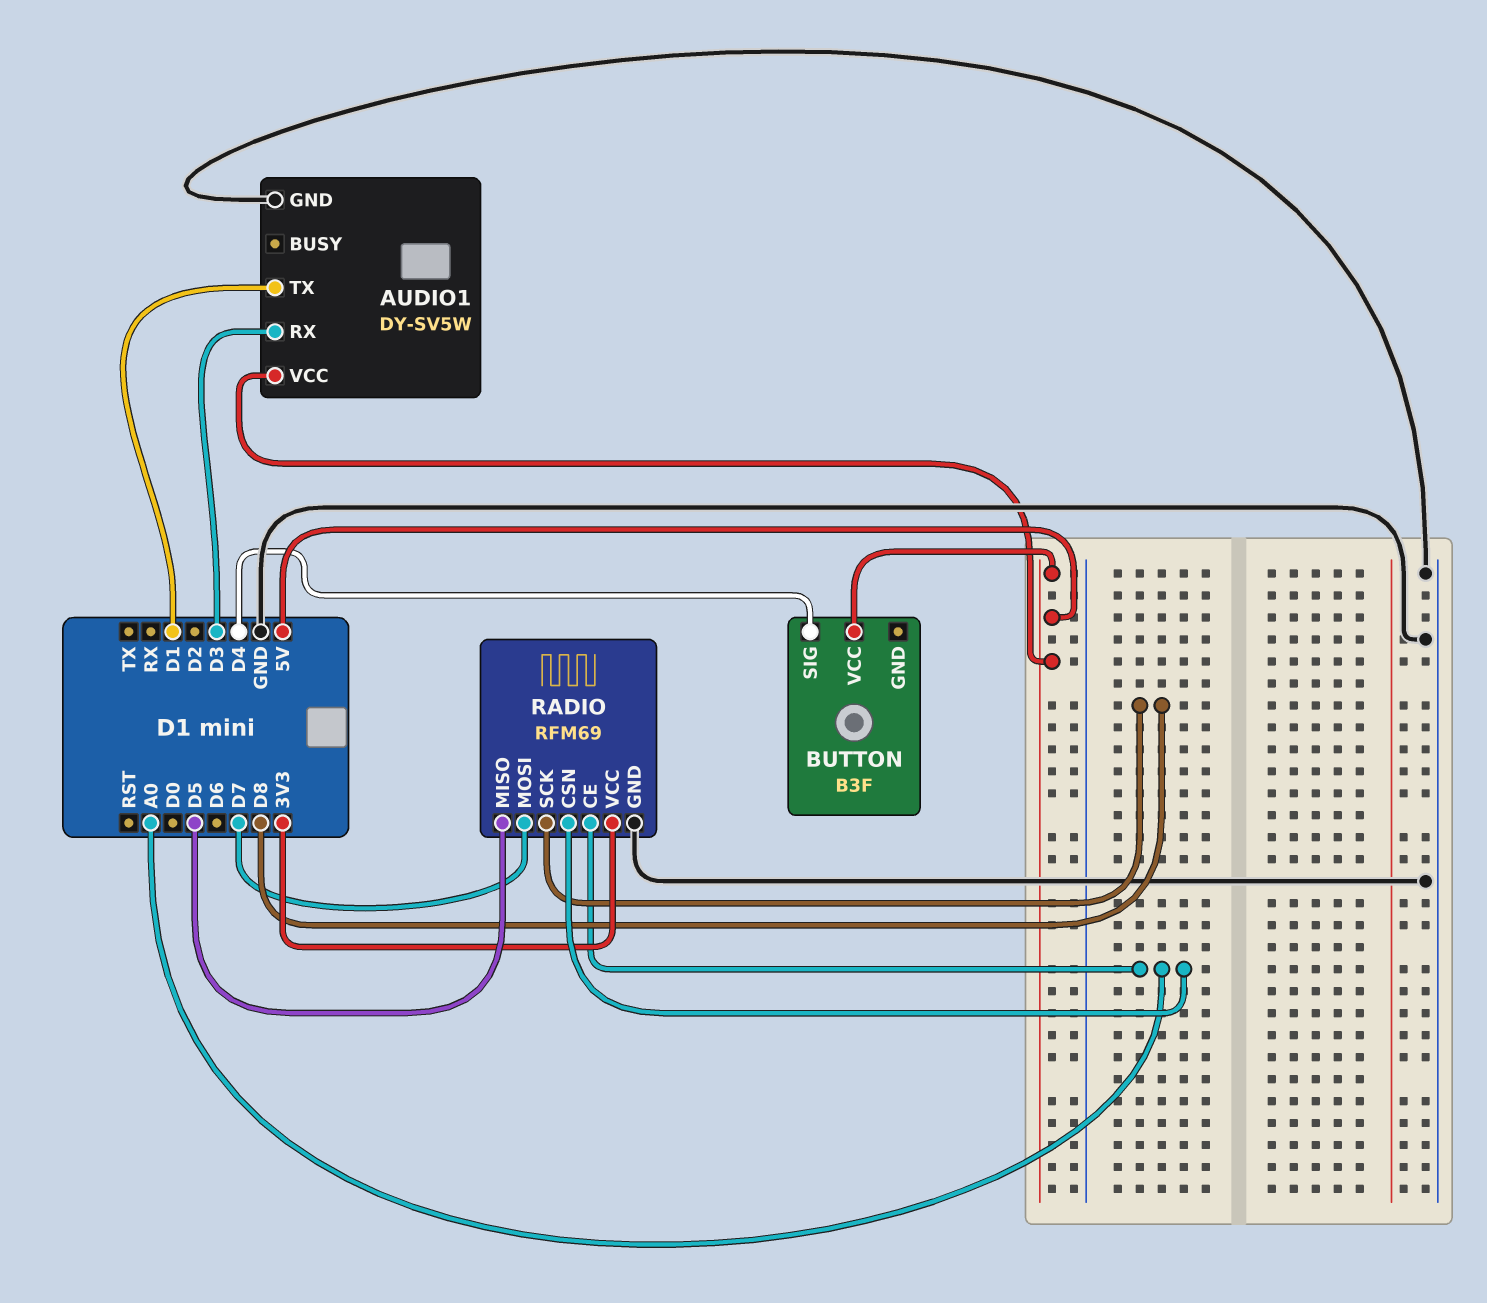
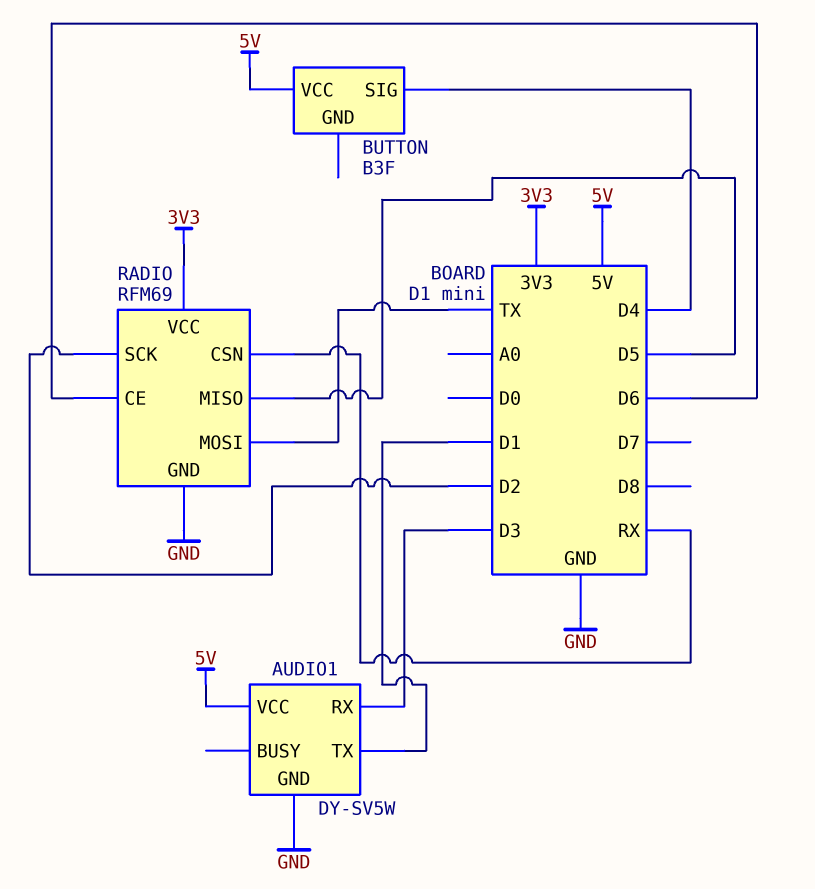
RADIO pin CE: A0 -> D6
RADIO pin CSN: A0 -> RX
RADIO pin MOSI: D7 -> TX
RADIO pin SCK: D8 -> D2

